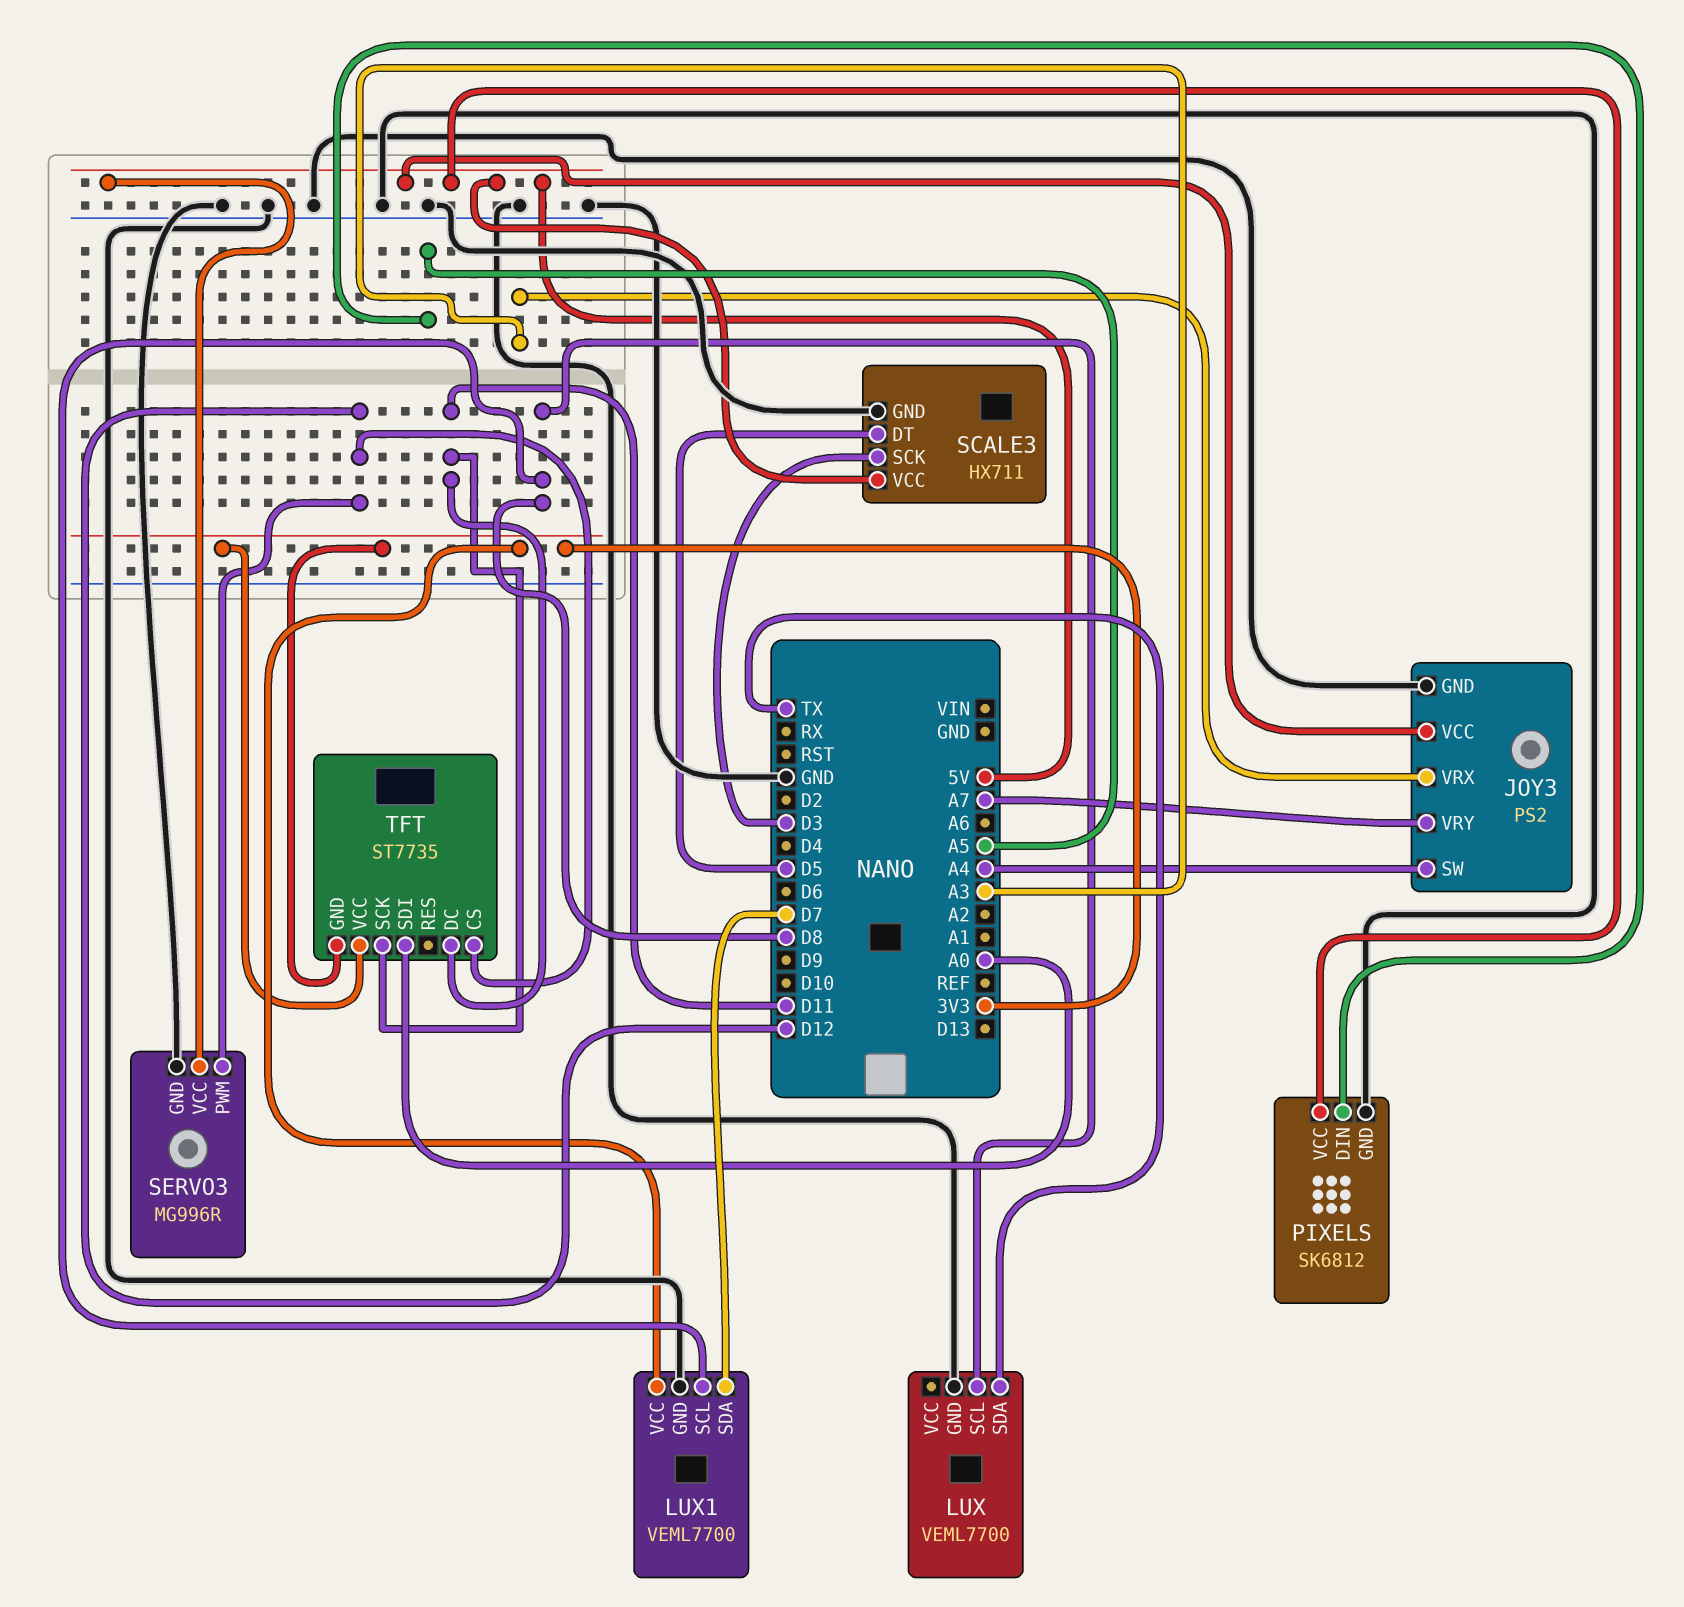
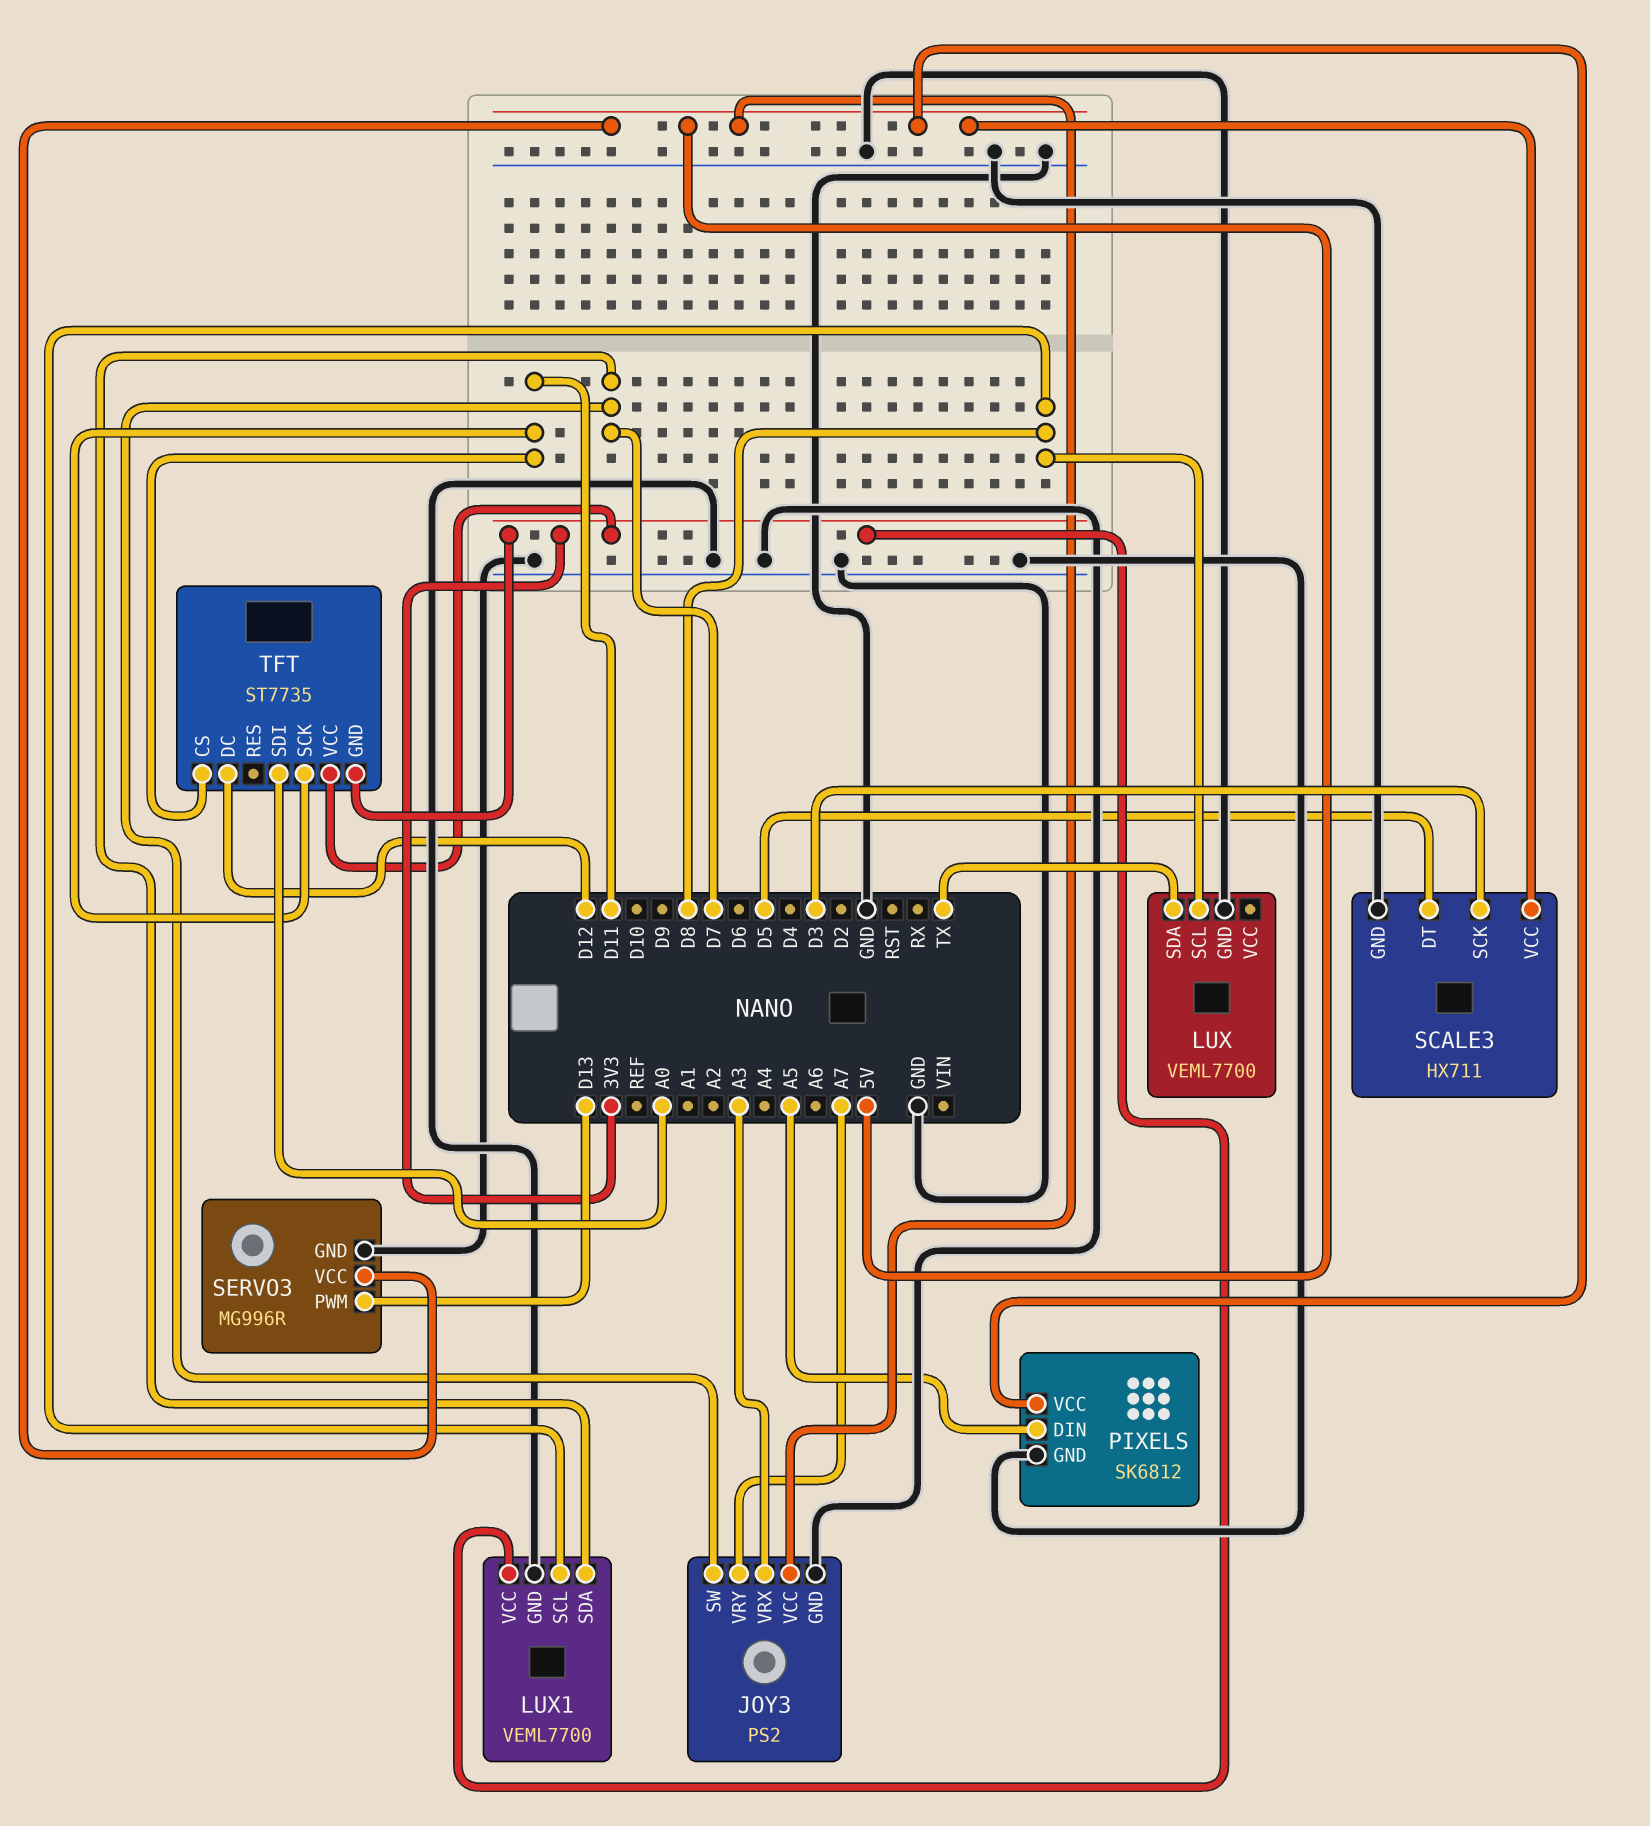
JOY3 pin SW: A4 -> D7
SERVO3 pin PWM: D12 -> D13
TFT pin CS: D12 -> D11
TFT pin DC: D11 -> D12

